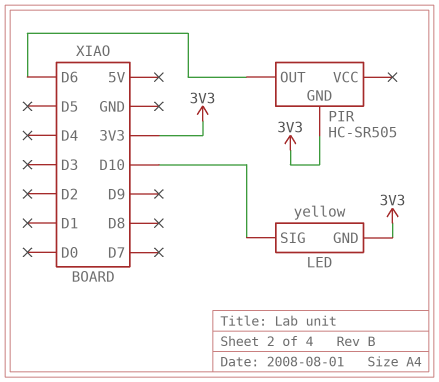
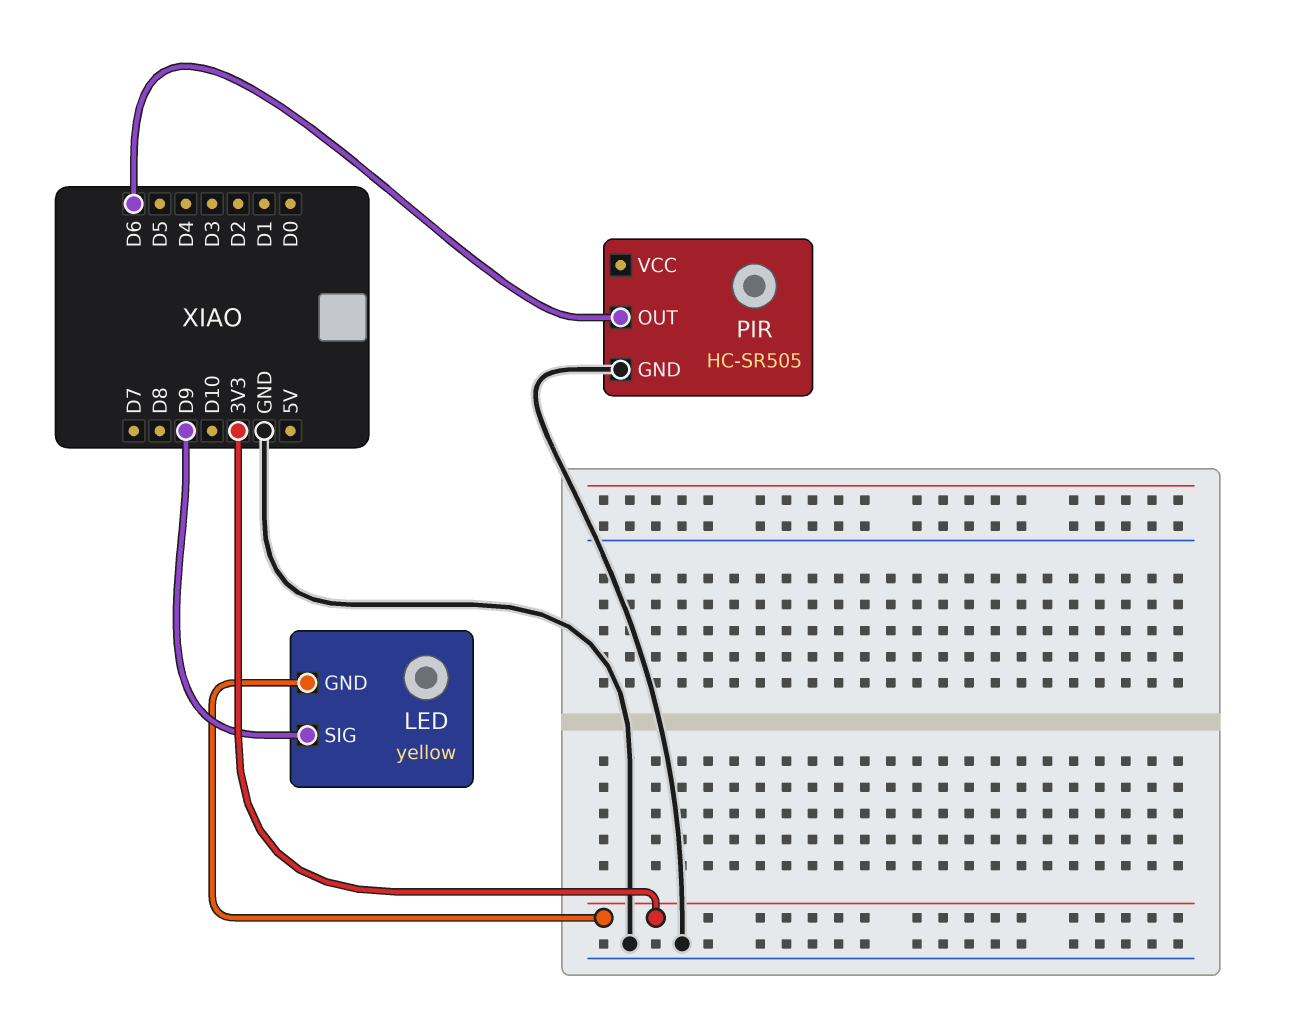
LED pin SIG: D10 -> D9
PIR pin GND: 3V3 -> GND

